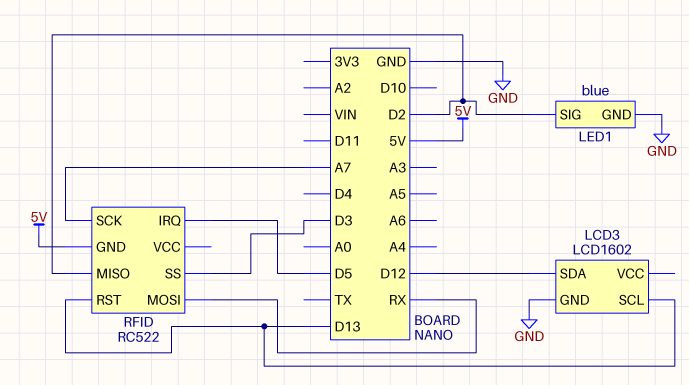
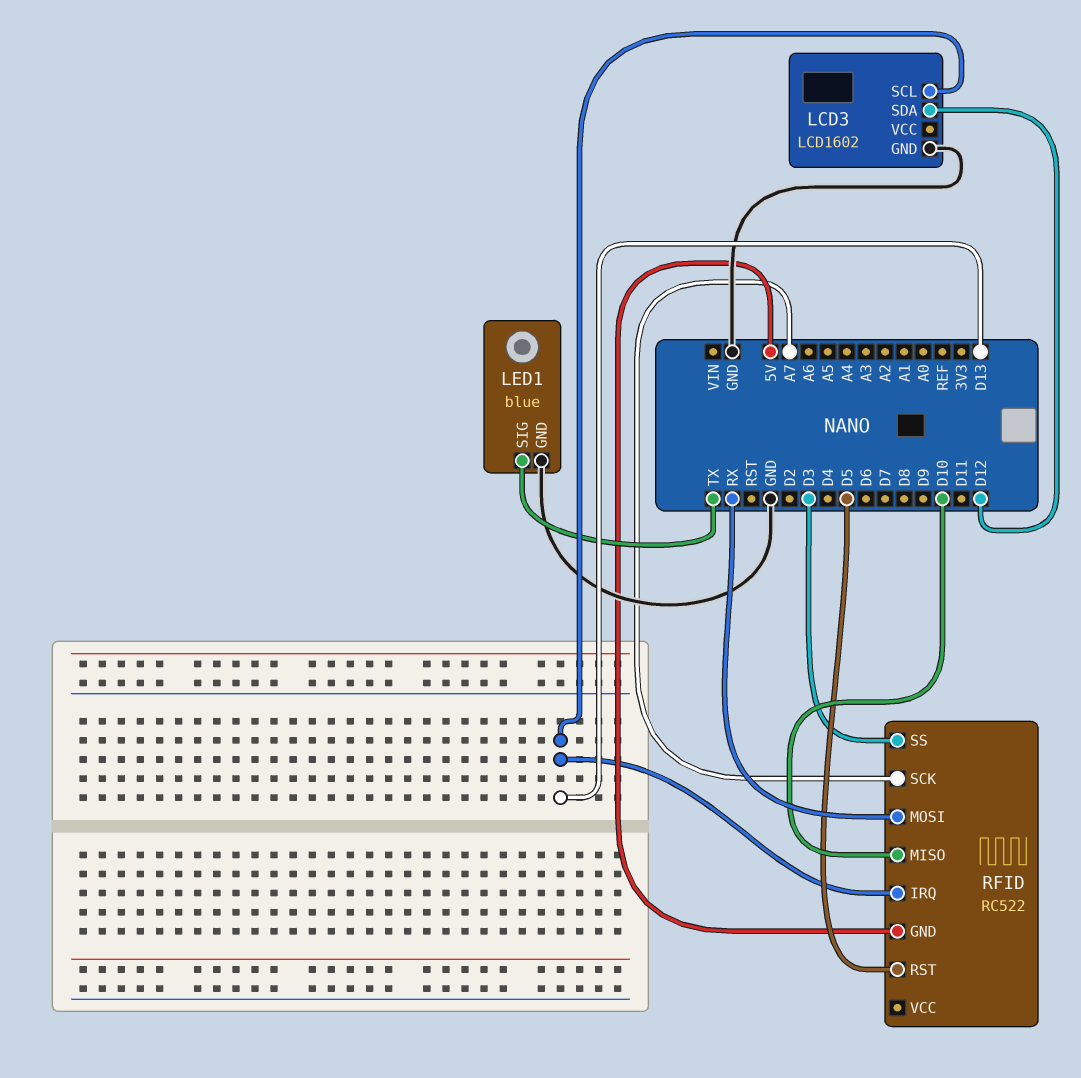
LED1 pin SIG: D2 -> TX
RFID pin IRQ: D5 -> D13
RFID pin MISO: D2 -> D10
RFID pin RST: D13 -> D5

